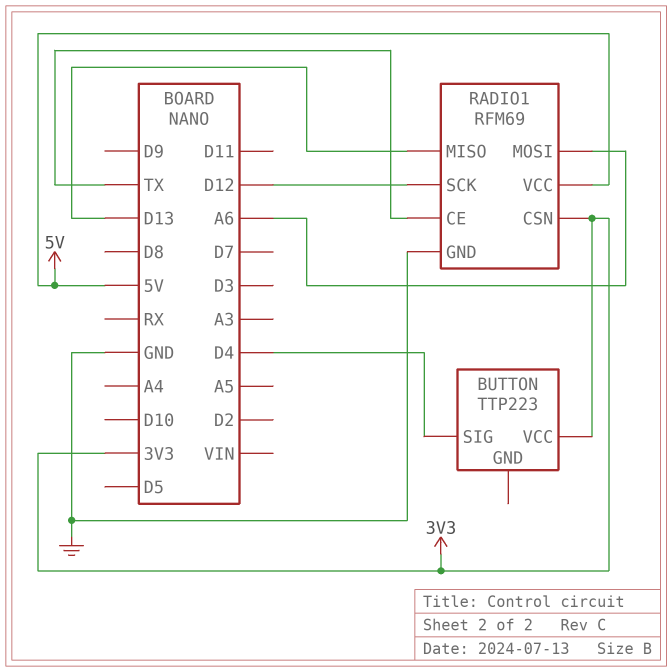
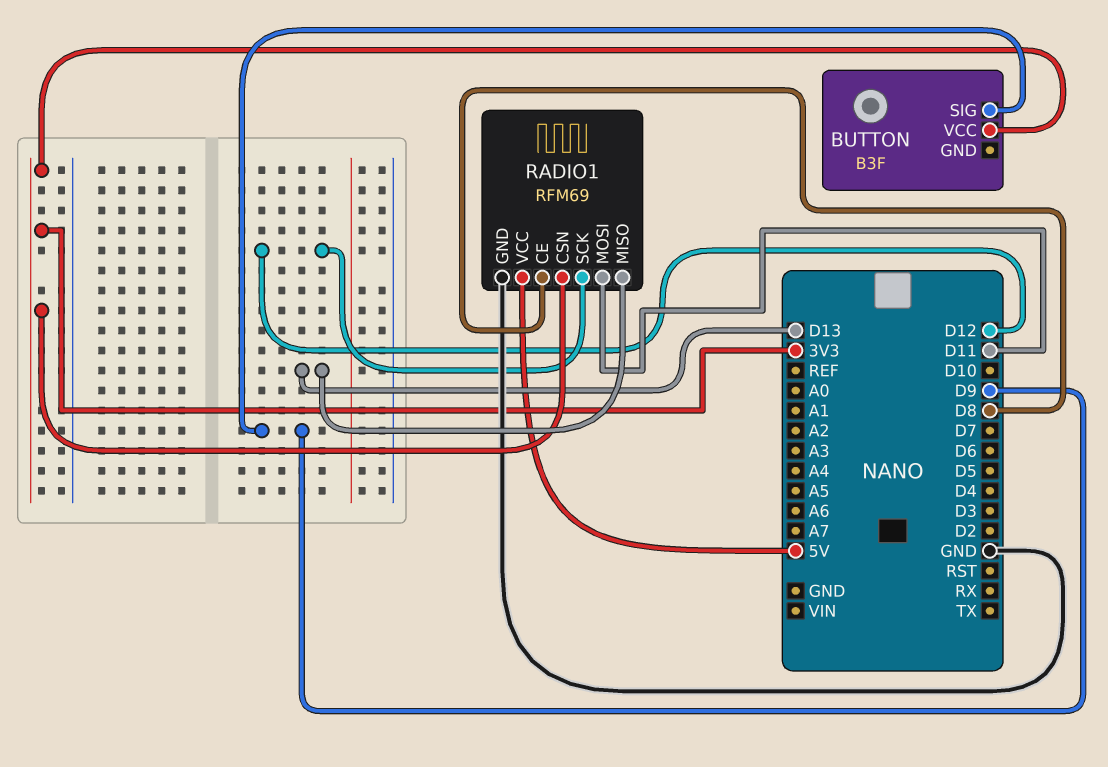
BUTTON: TTP223 -> B3F
BUTTON pin SIG: D4 -> D9
RADIO1 pin CE: TX -> D8
RADIO1 pin MOSI: A6 -> D11

